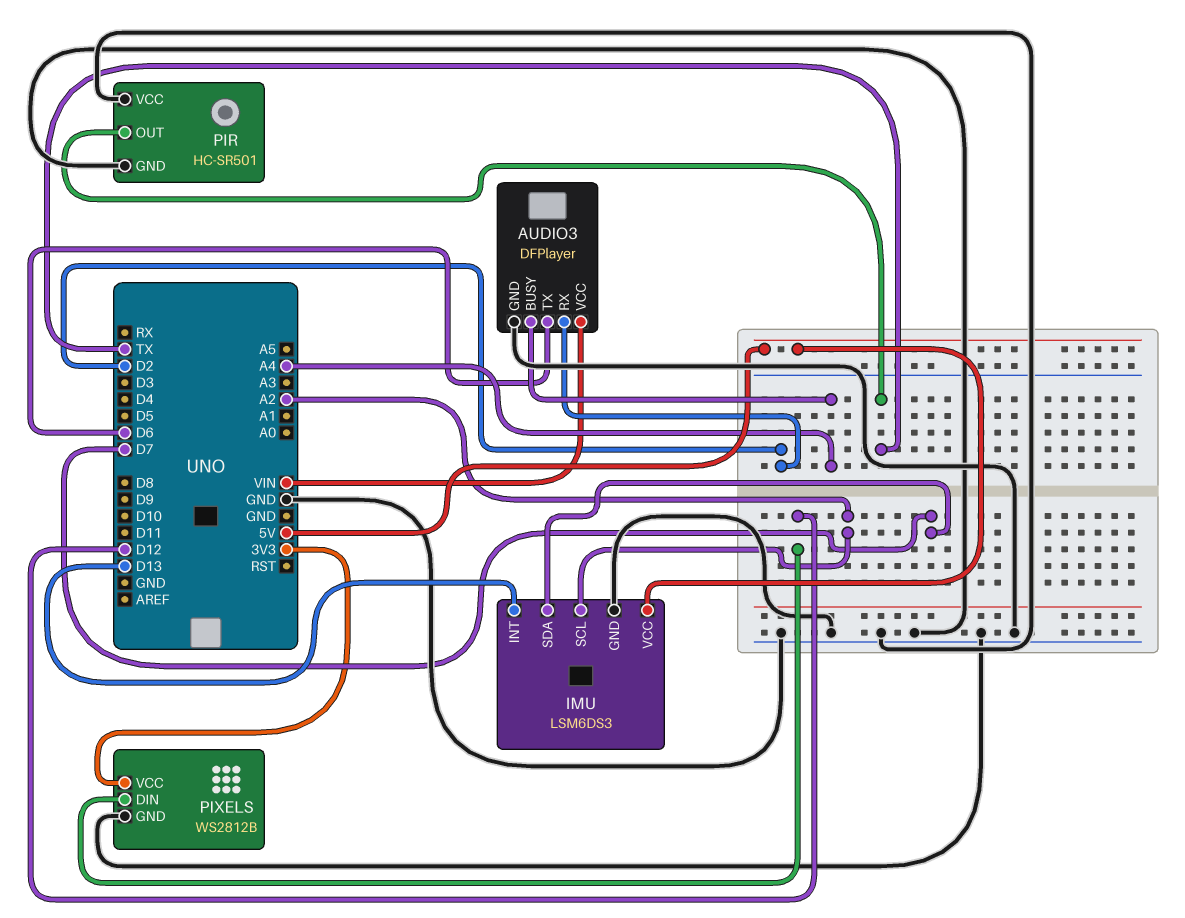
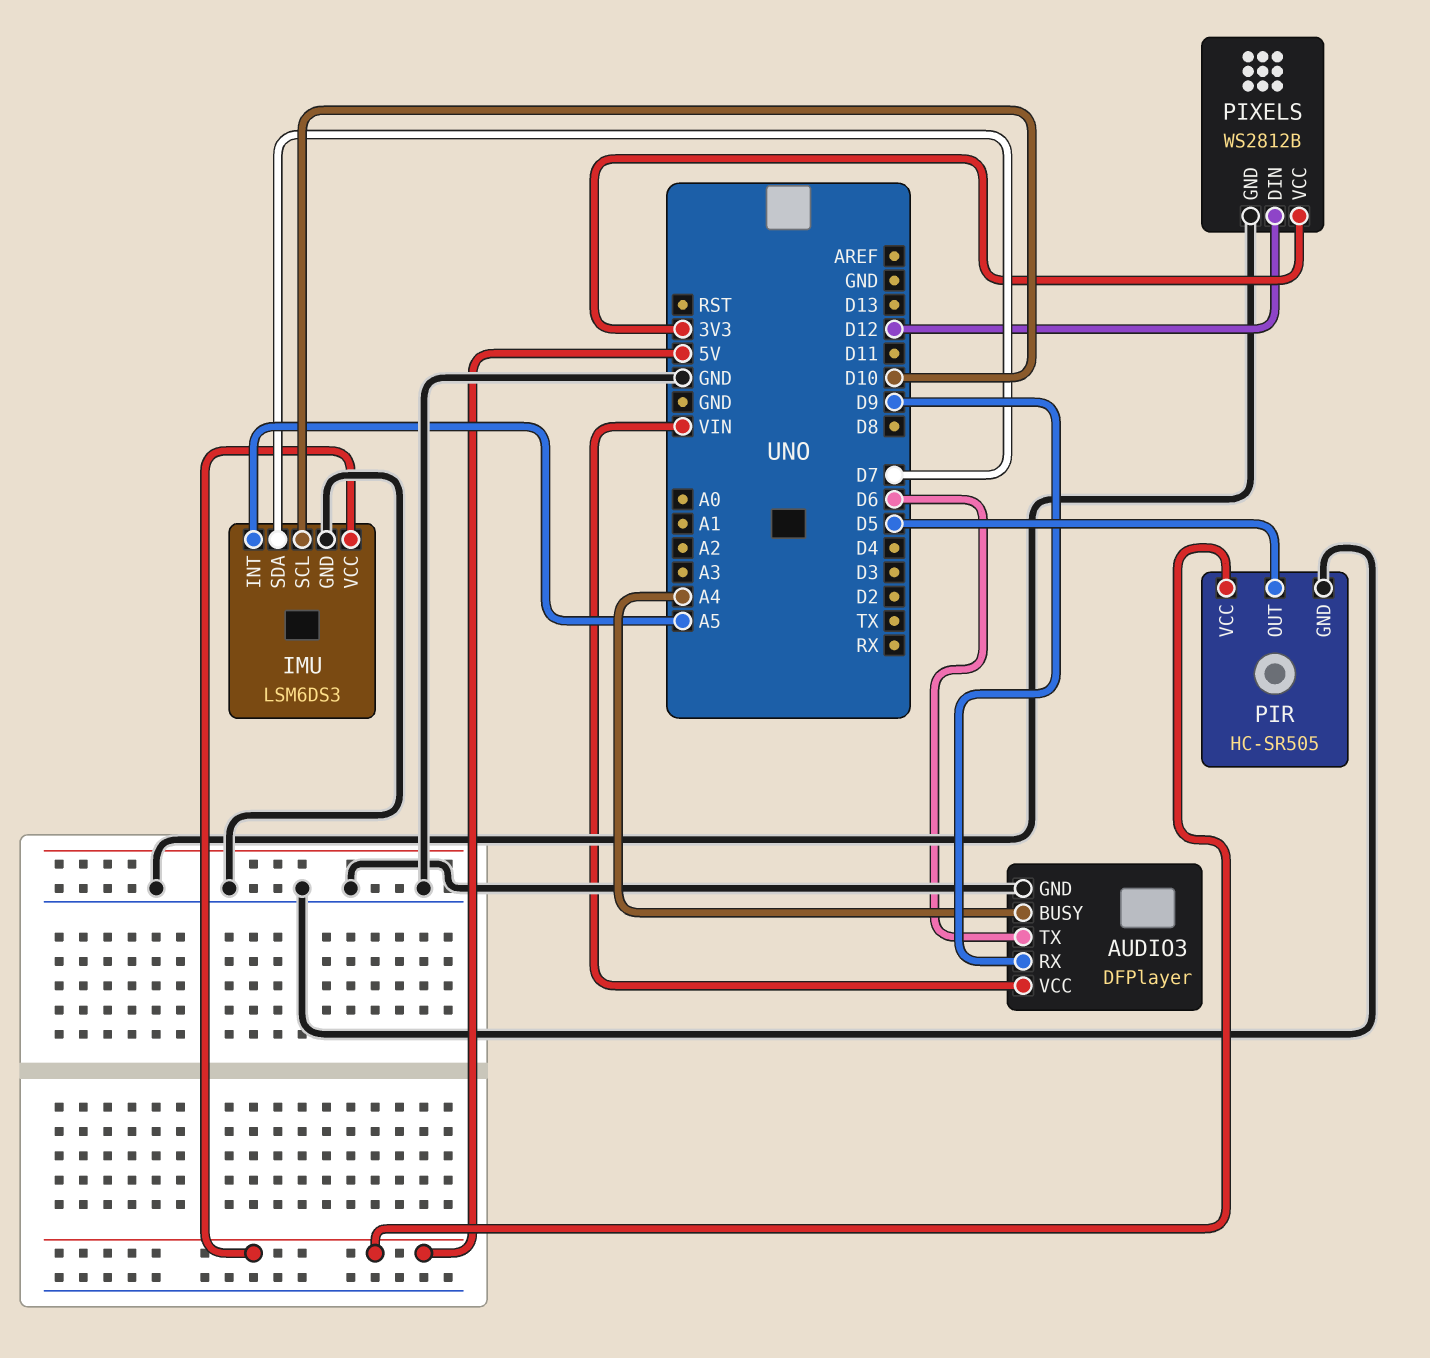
AUDIO3 pin RX: D2 -> D9
IMU pin INT: D13 -> A5
IMU pin SCL: A2 -> D10
PIR: HC-SR501 -> HC-SR505
PIR pin OUT: TX -> D5
PIR pin VCC: GND -> 5V

